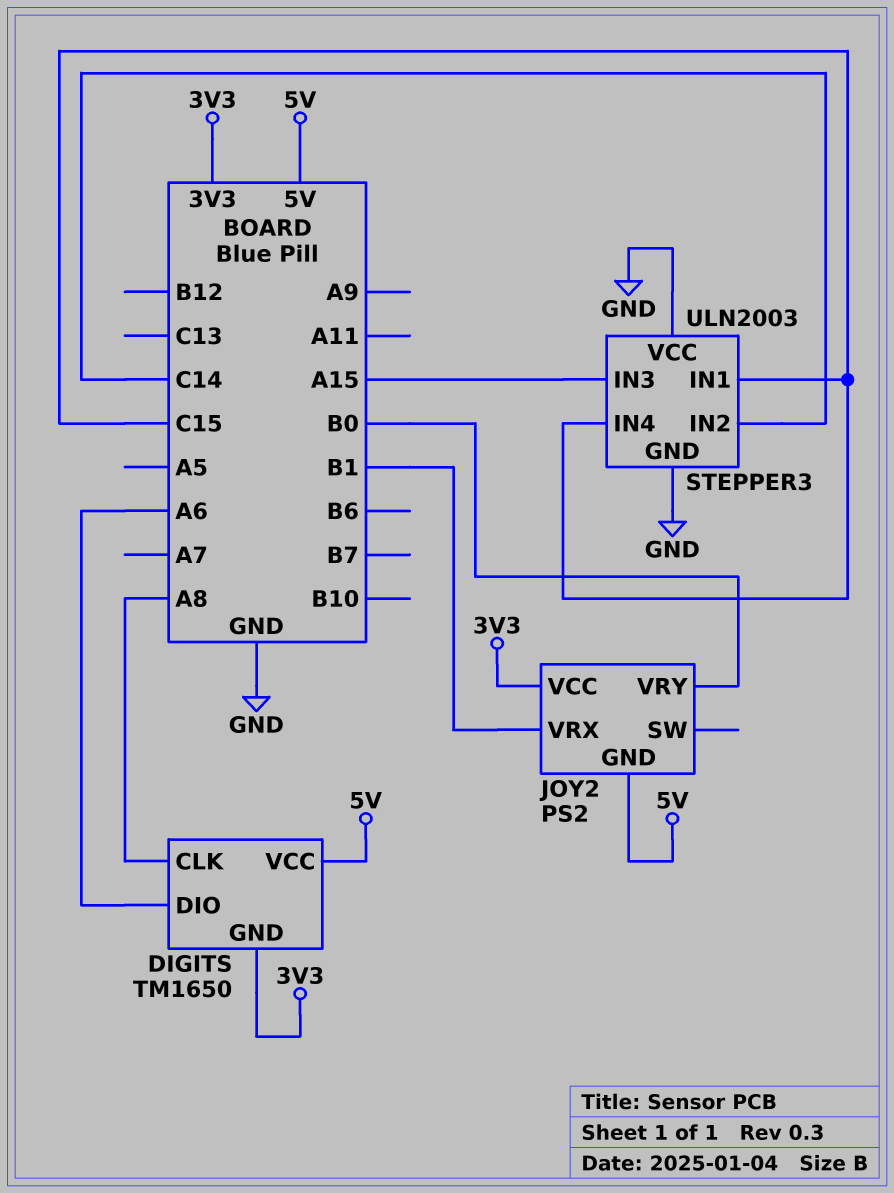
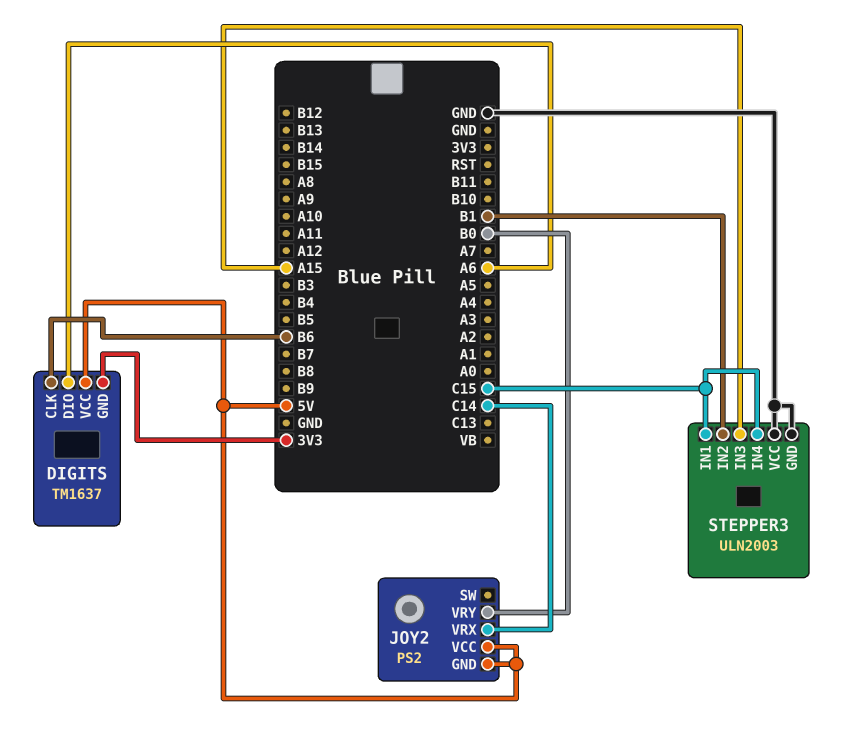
DIGITS: TM1650 -> TM1637
DIGITS pin CLK: A8 -> B6
JOY2 pin VCC: 3V3 -> 5V
JOY2 pin VRX: B1 -> C14
STEPPER3 pin IN2: C14 -> B1

